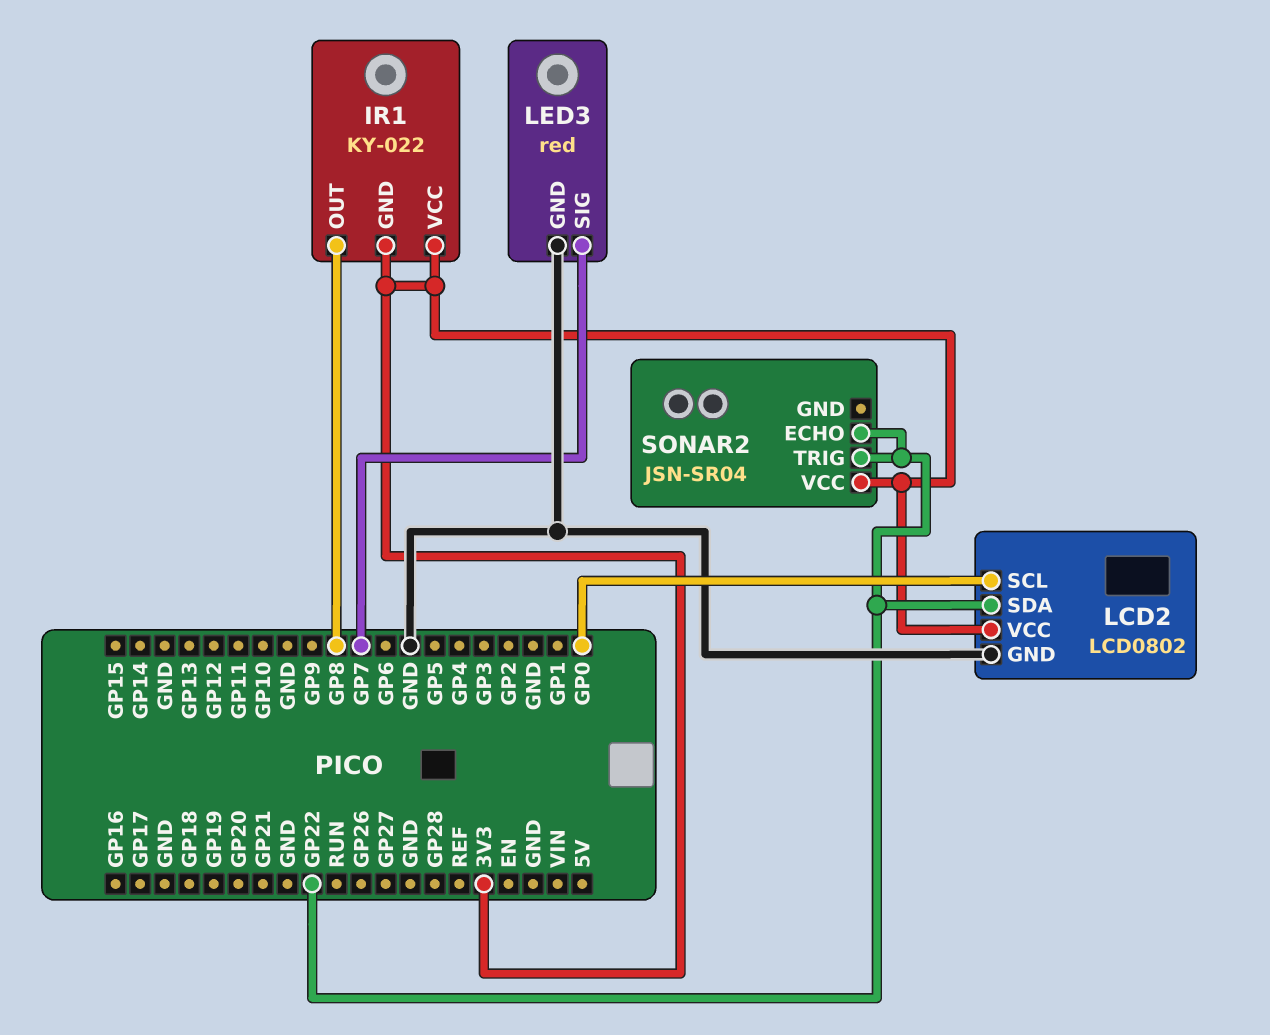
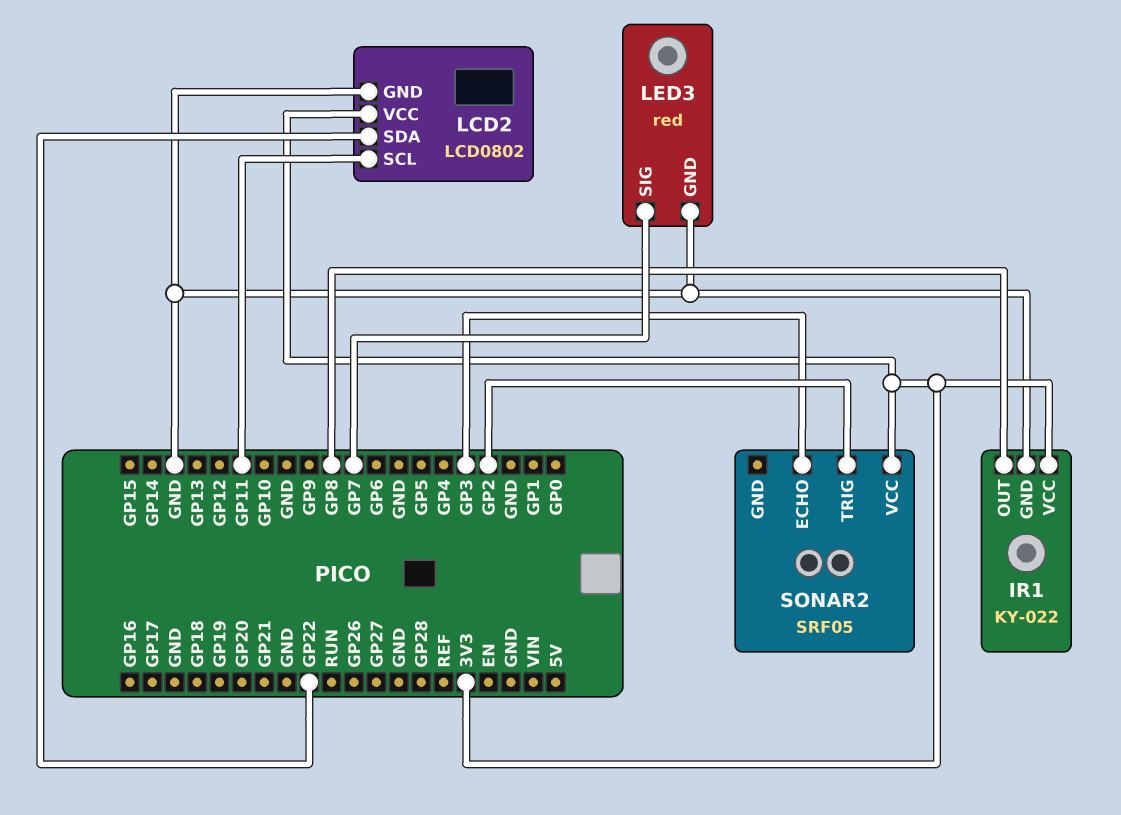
IR1 pin GND: 3V3 -> GND
LCD2 pin SCL: GP0 -> GP11
SONAR2: JSN-SR04 -> SRF05
SONAR2 pin ECHO: GP22 -> GP3
SONAR2 pin TRIG: GP22 -> GP2

